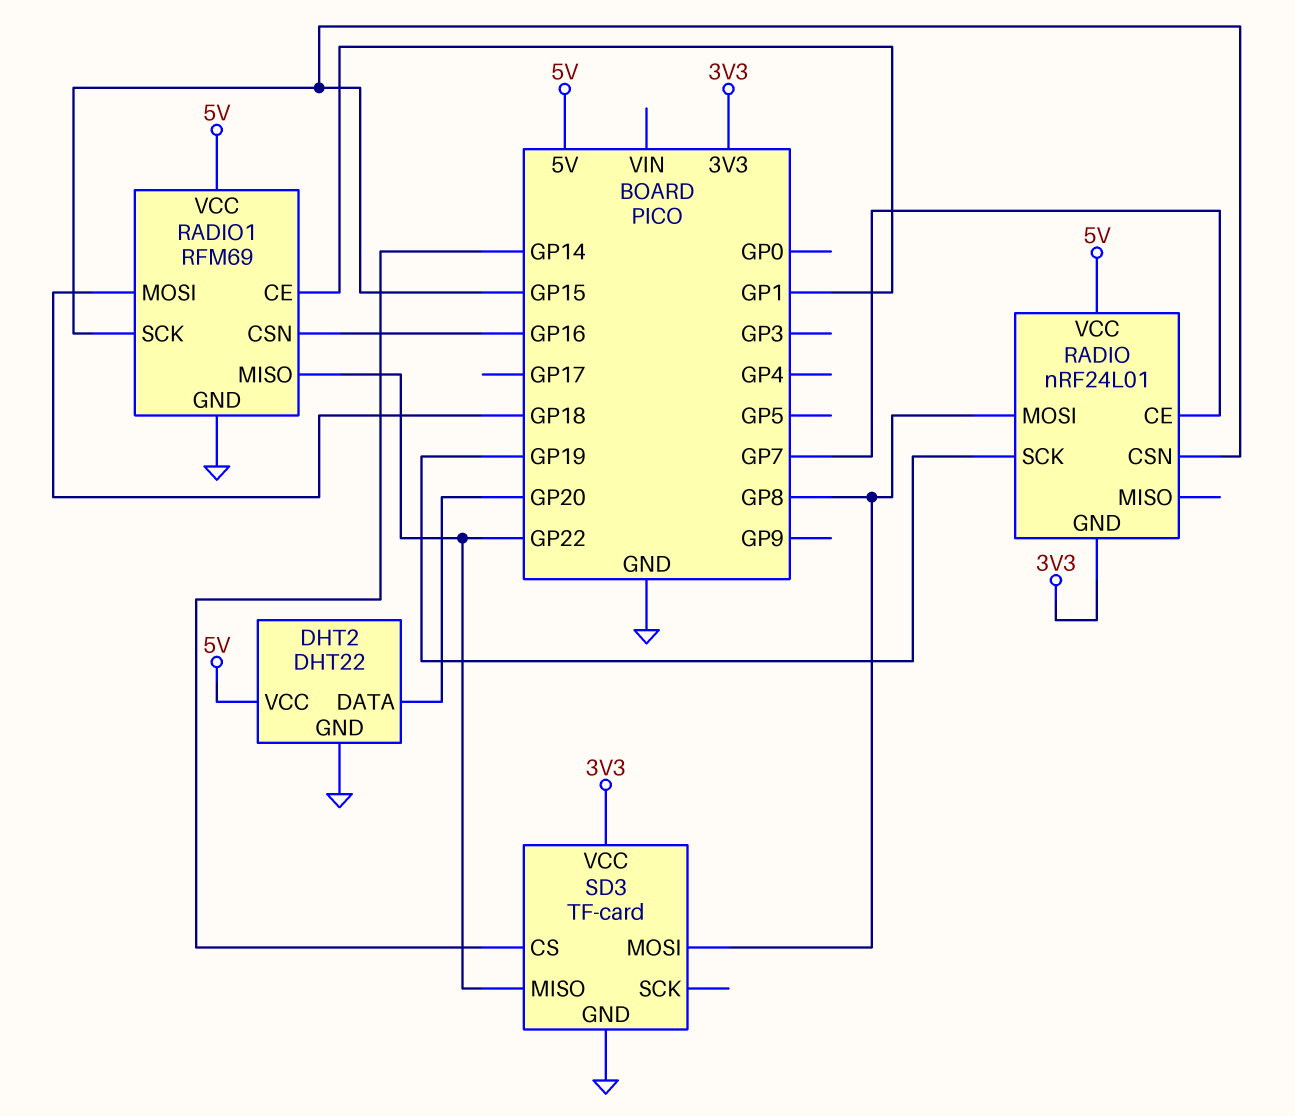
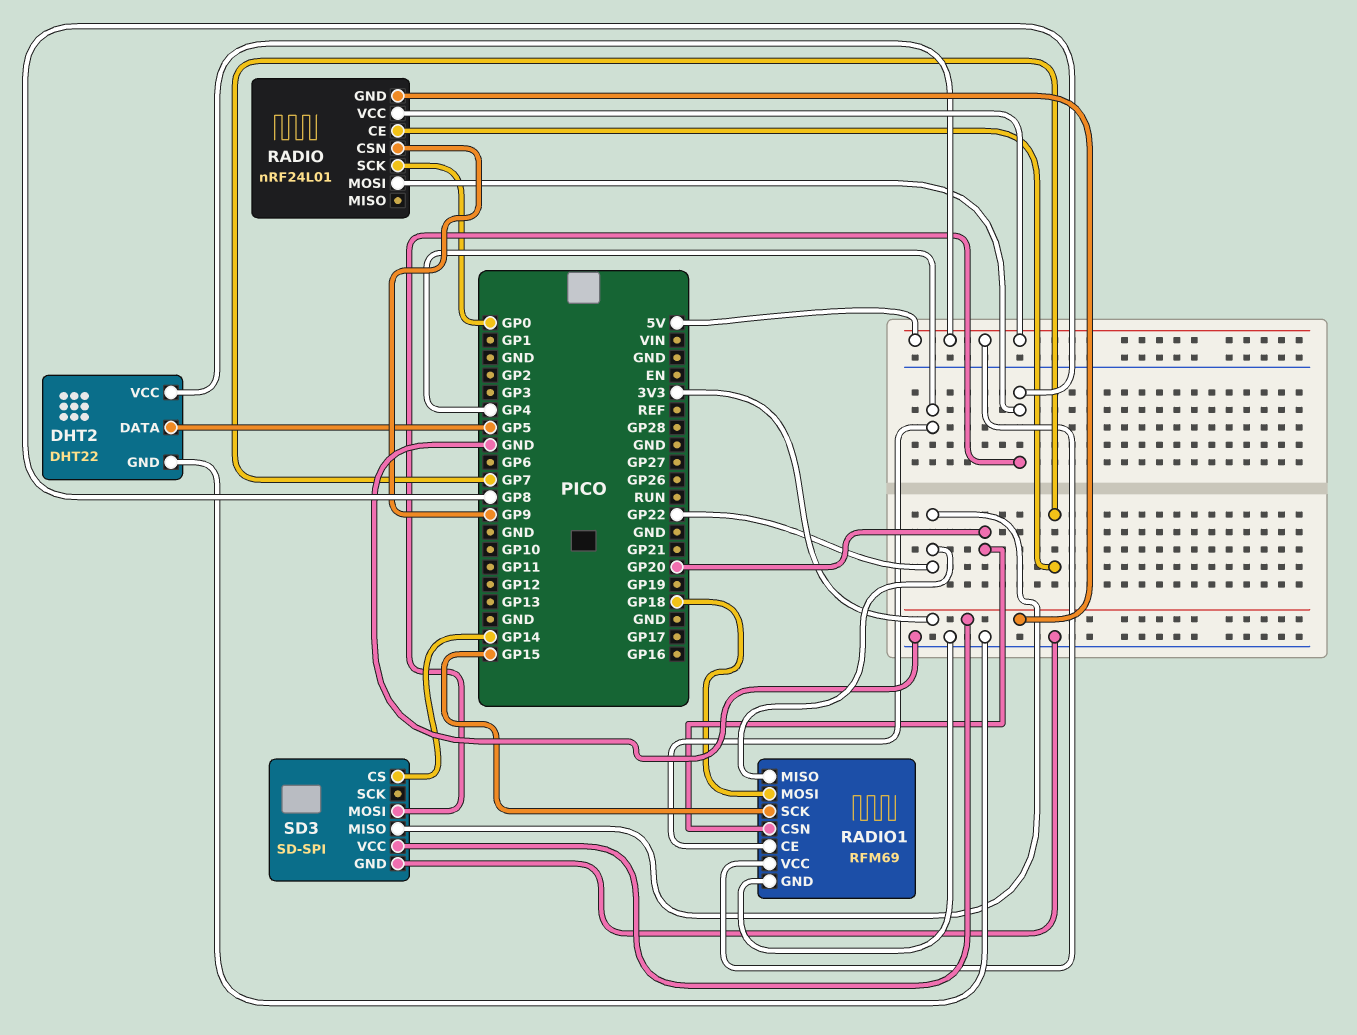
DHT2 pin DATA: GP20 -> GP5
RADIO pin CSN: GP15 -> GP9
RADIO pin SCK: GP19 -> GP0
RADIO1 pin CE: GP1 -> GP4
RADIO1 pin CSN: GP16 -> GP20
SD3: TF-card -> SD-SPI

